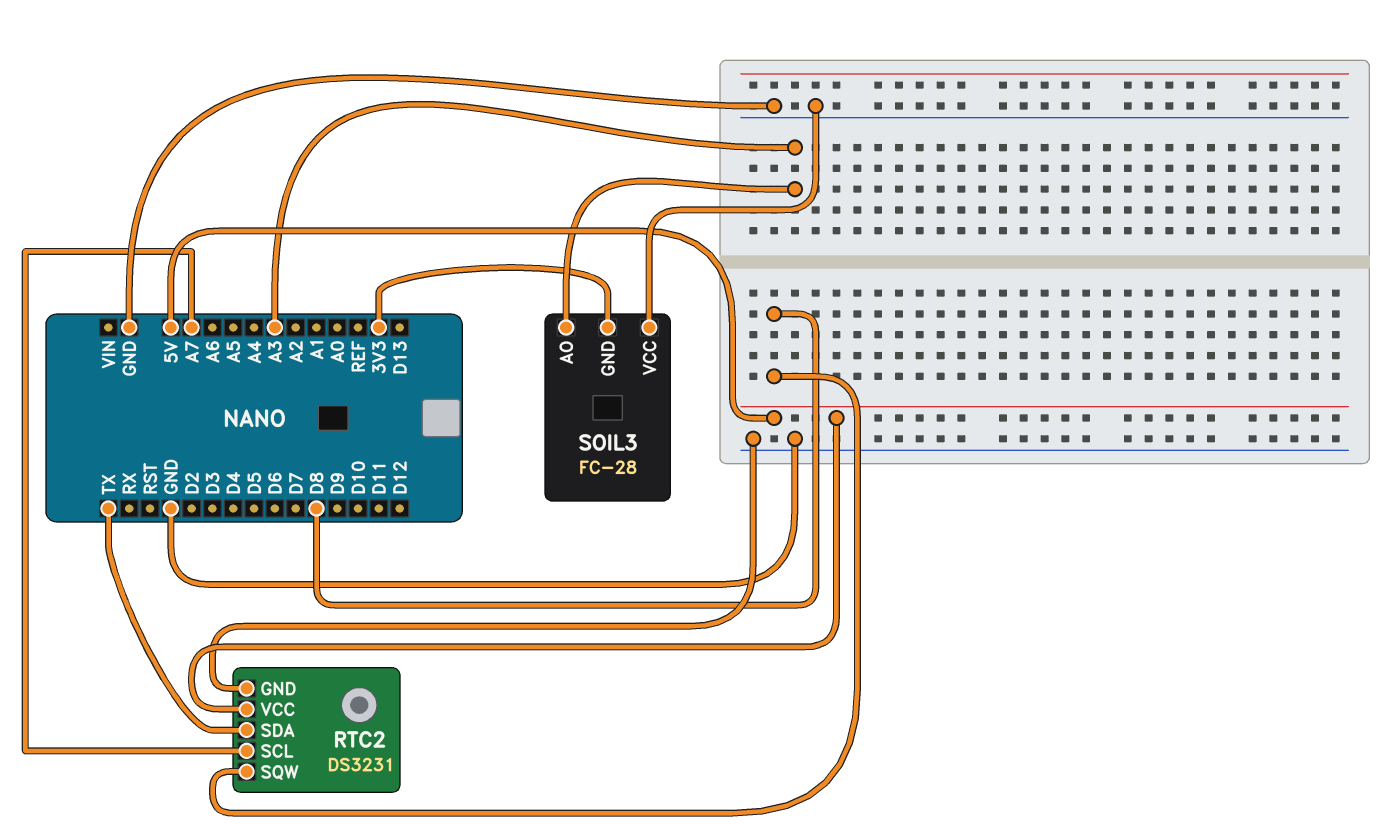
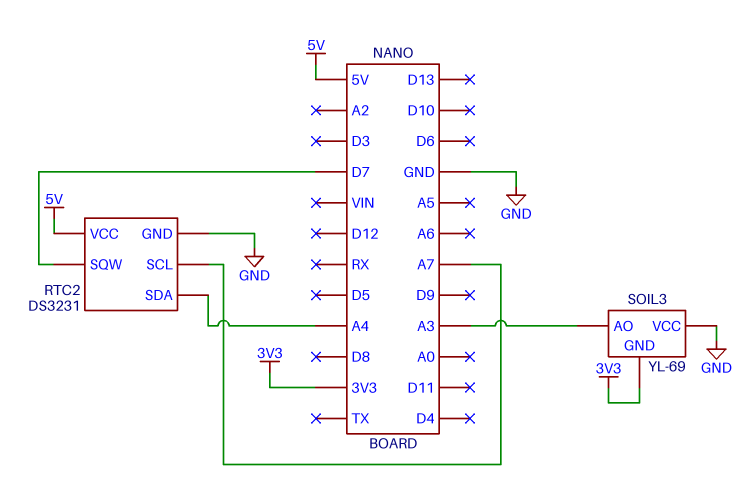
RTC2 pin SDA: TX -> A4
RTC2 pin SQW: D8 -> D7
SOIL3: FC-28 -> YL-69

